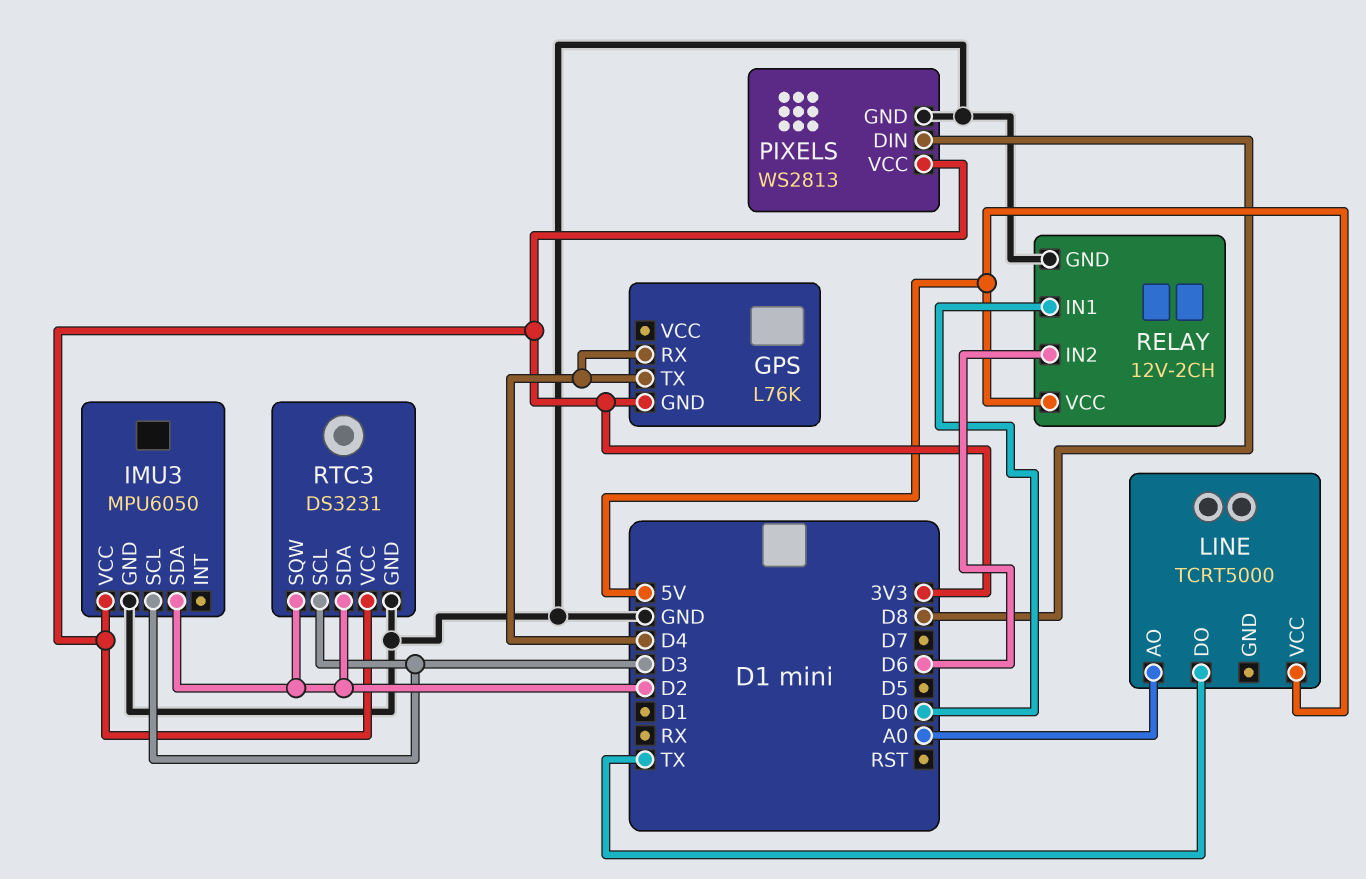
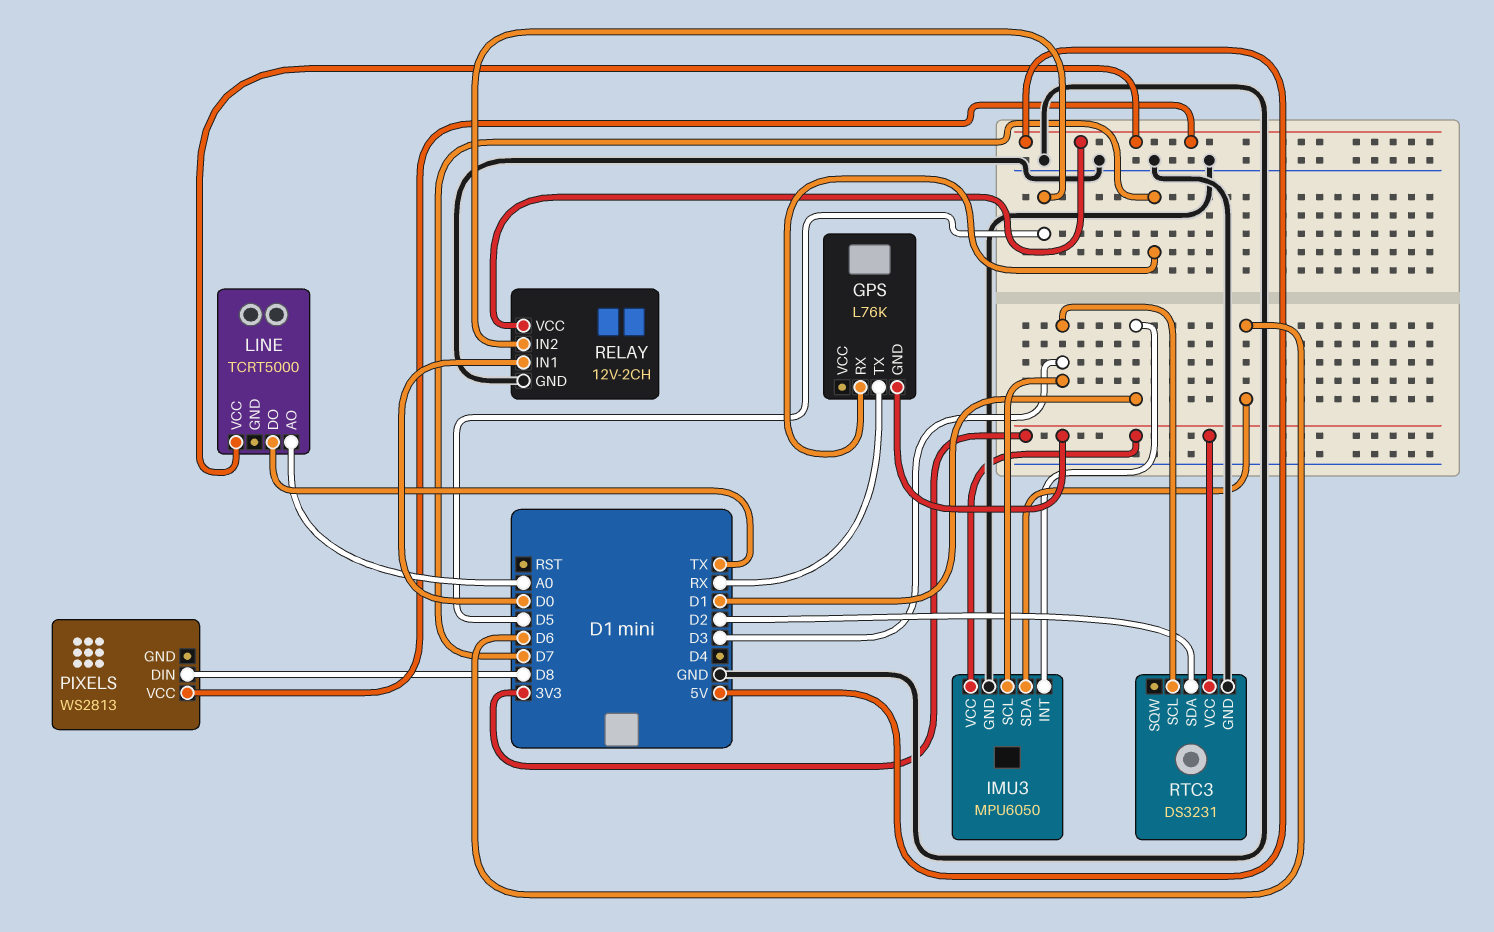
GPS pin RX: D4 -> D7
GPS pin TX: D4 -> RX
IMU3 pin INT: none -> D1
IMU3 pin SDA: D2 -> D6
PIXELS pin GND: GND -> none
PIXELS pin VCC: 3V3 -> 5V
RELAY pin IN2: D6 -> D5
RTC3 pin SQW: D2 -> none

